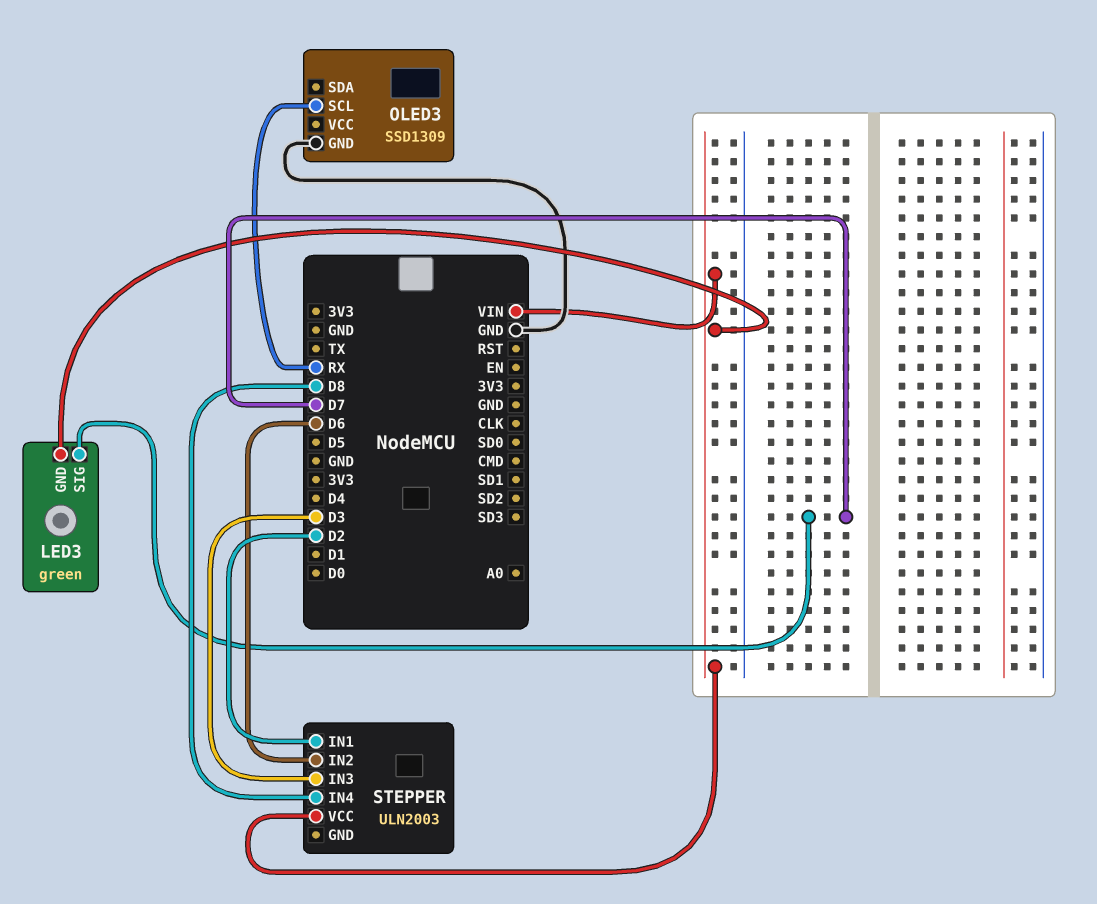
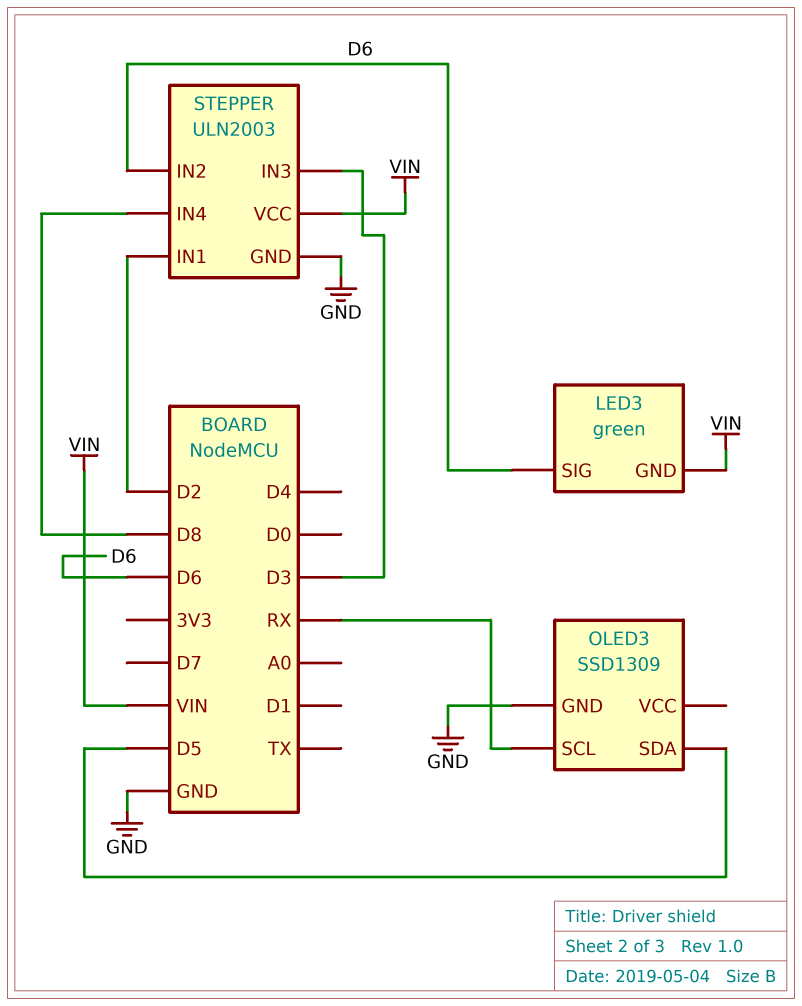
LED3 pin SIG: D7 -> D6
OLED3 pin SDA: none -> D5
STEPPER pin GND: none -> GND

